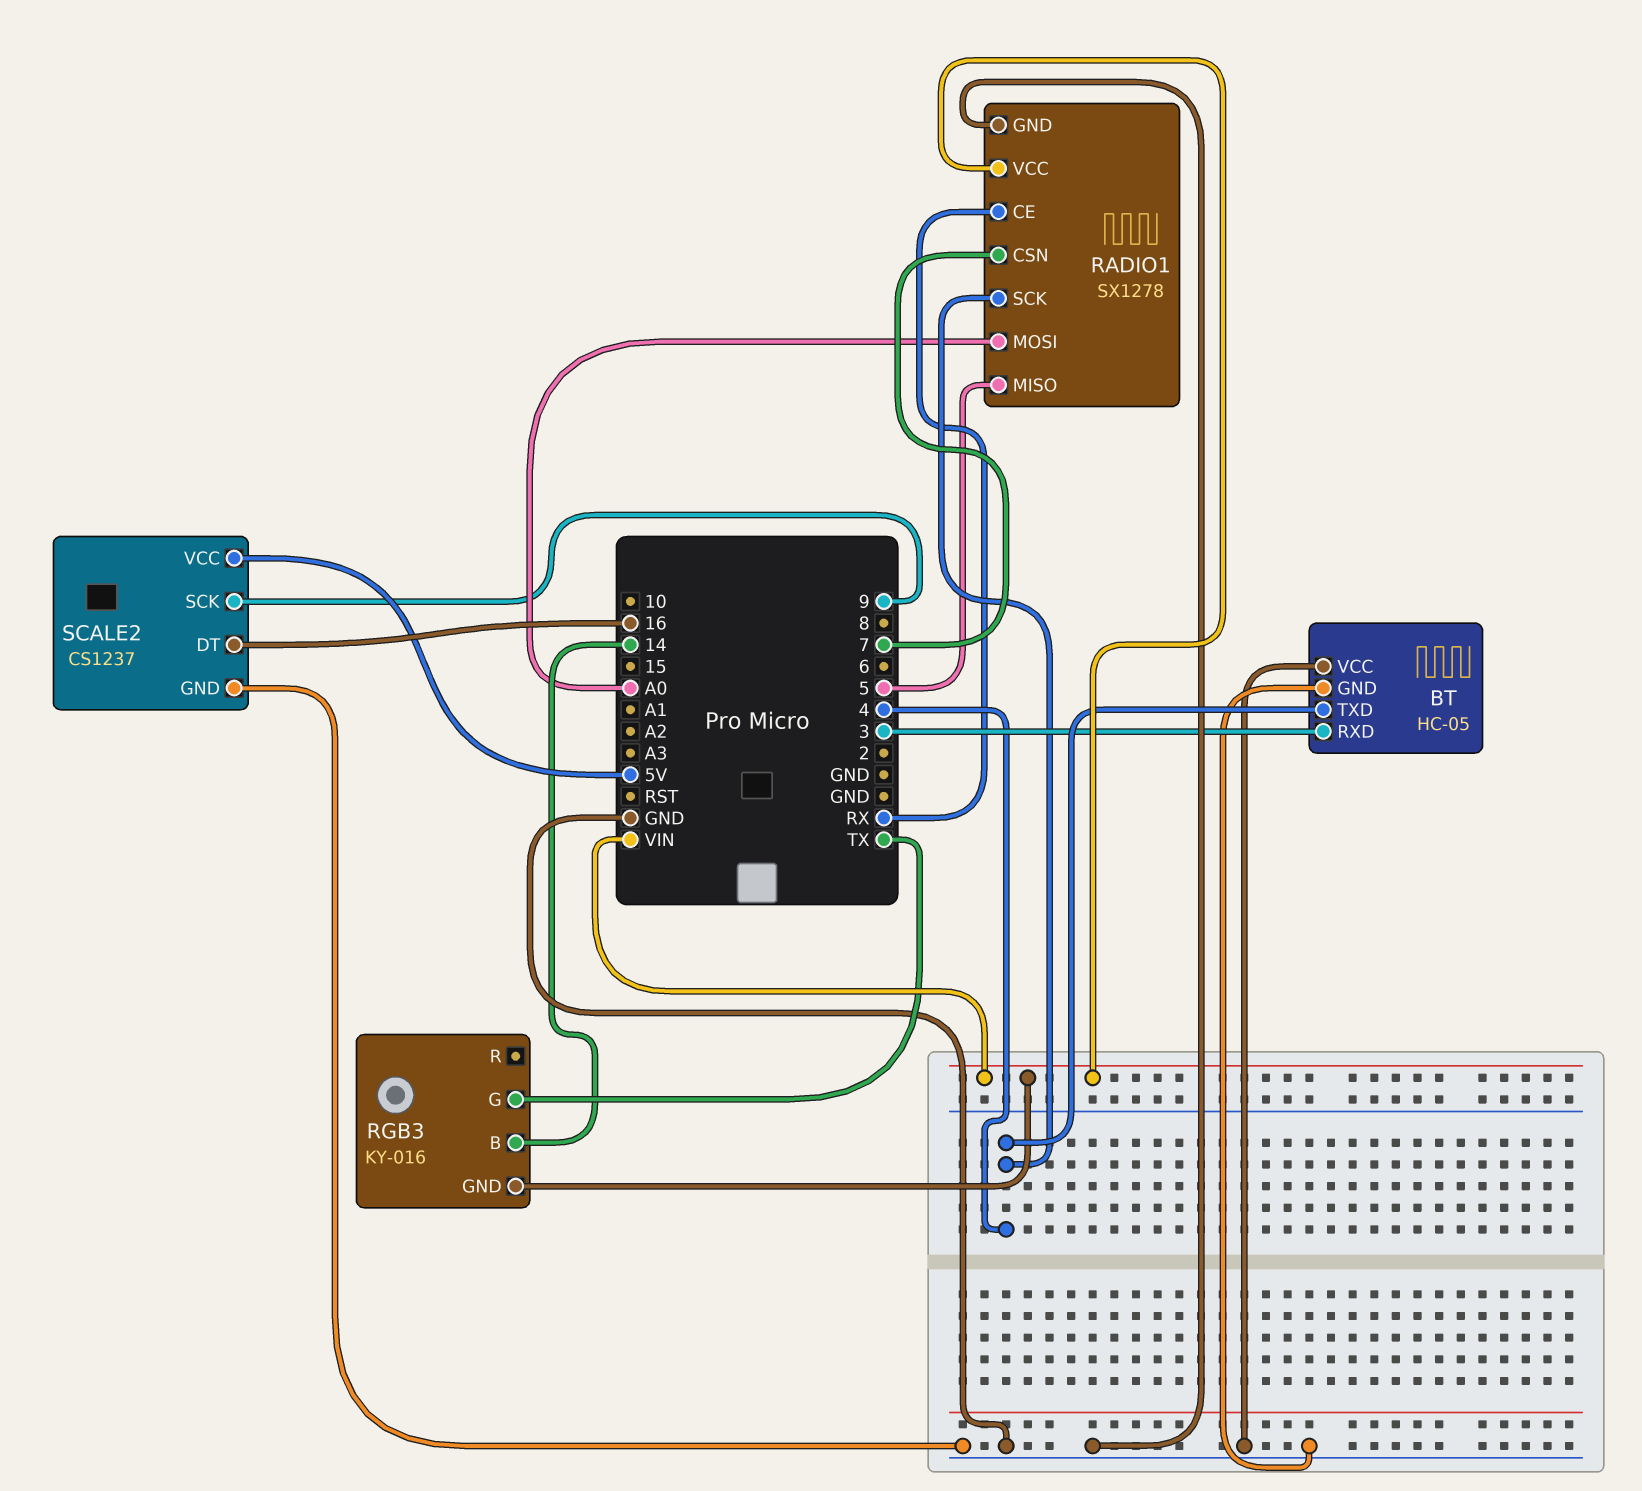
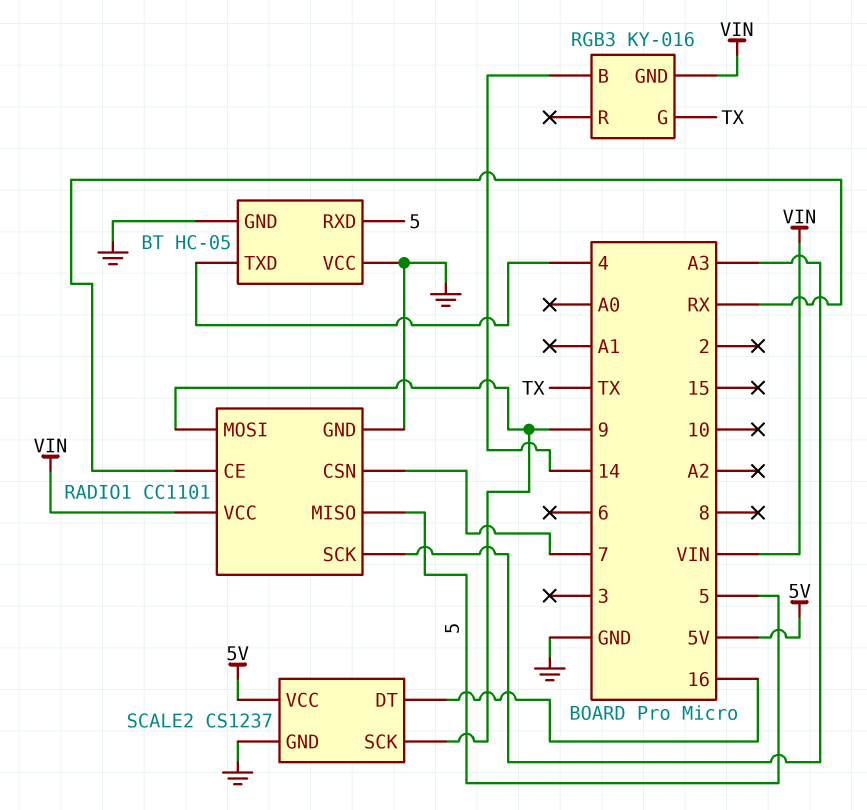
BT pin RXD: 3 -> 5
RADIO1: SX1278 -> CC1101
RADIO1 pin MOSI: A0 -> 9
RADIO1 pin SCK: 4 -> A3

